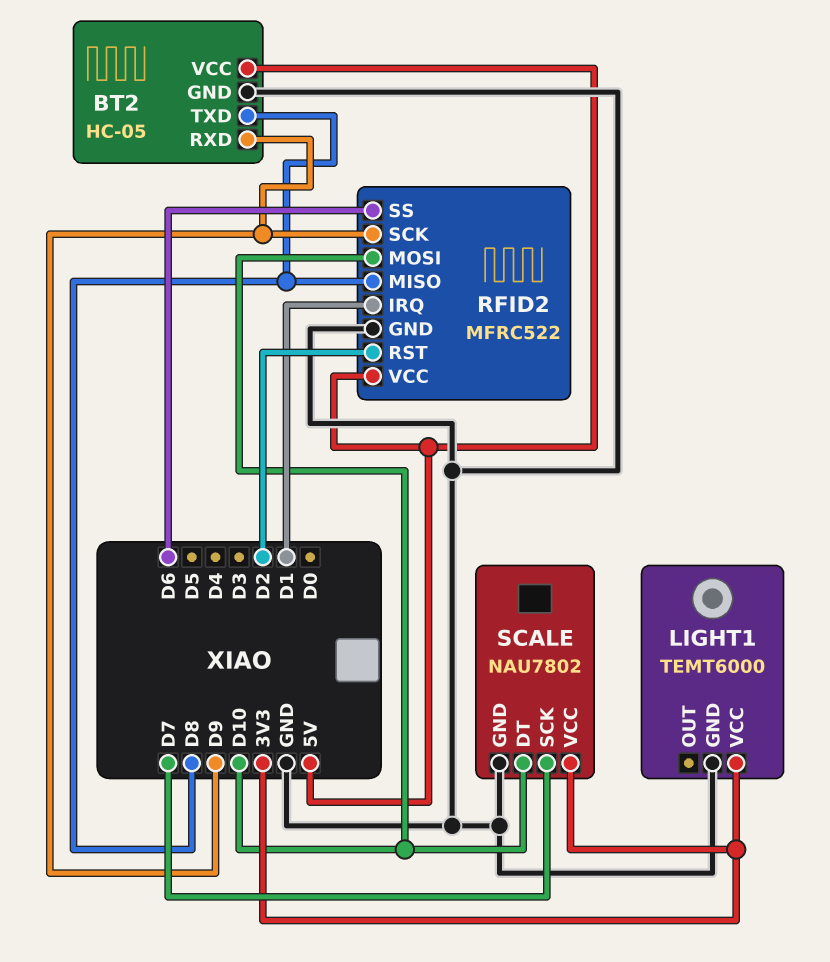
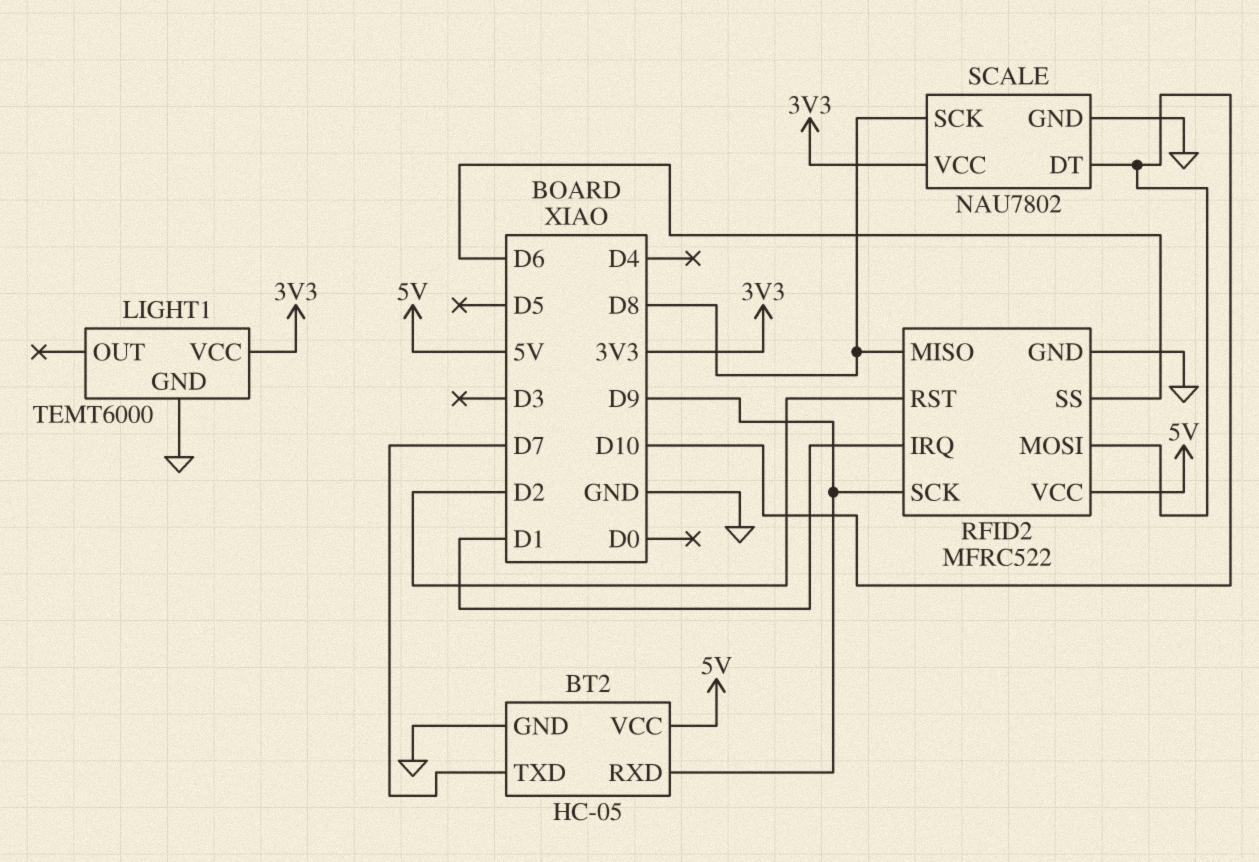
BT2 pin TXD: D8 -> D7
SCALE pin SCK: D7 -> D8

